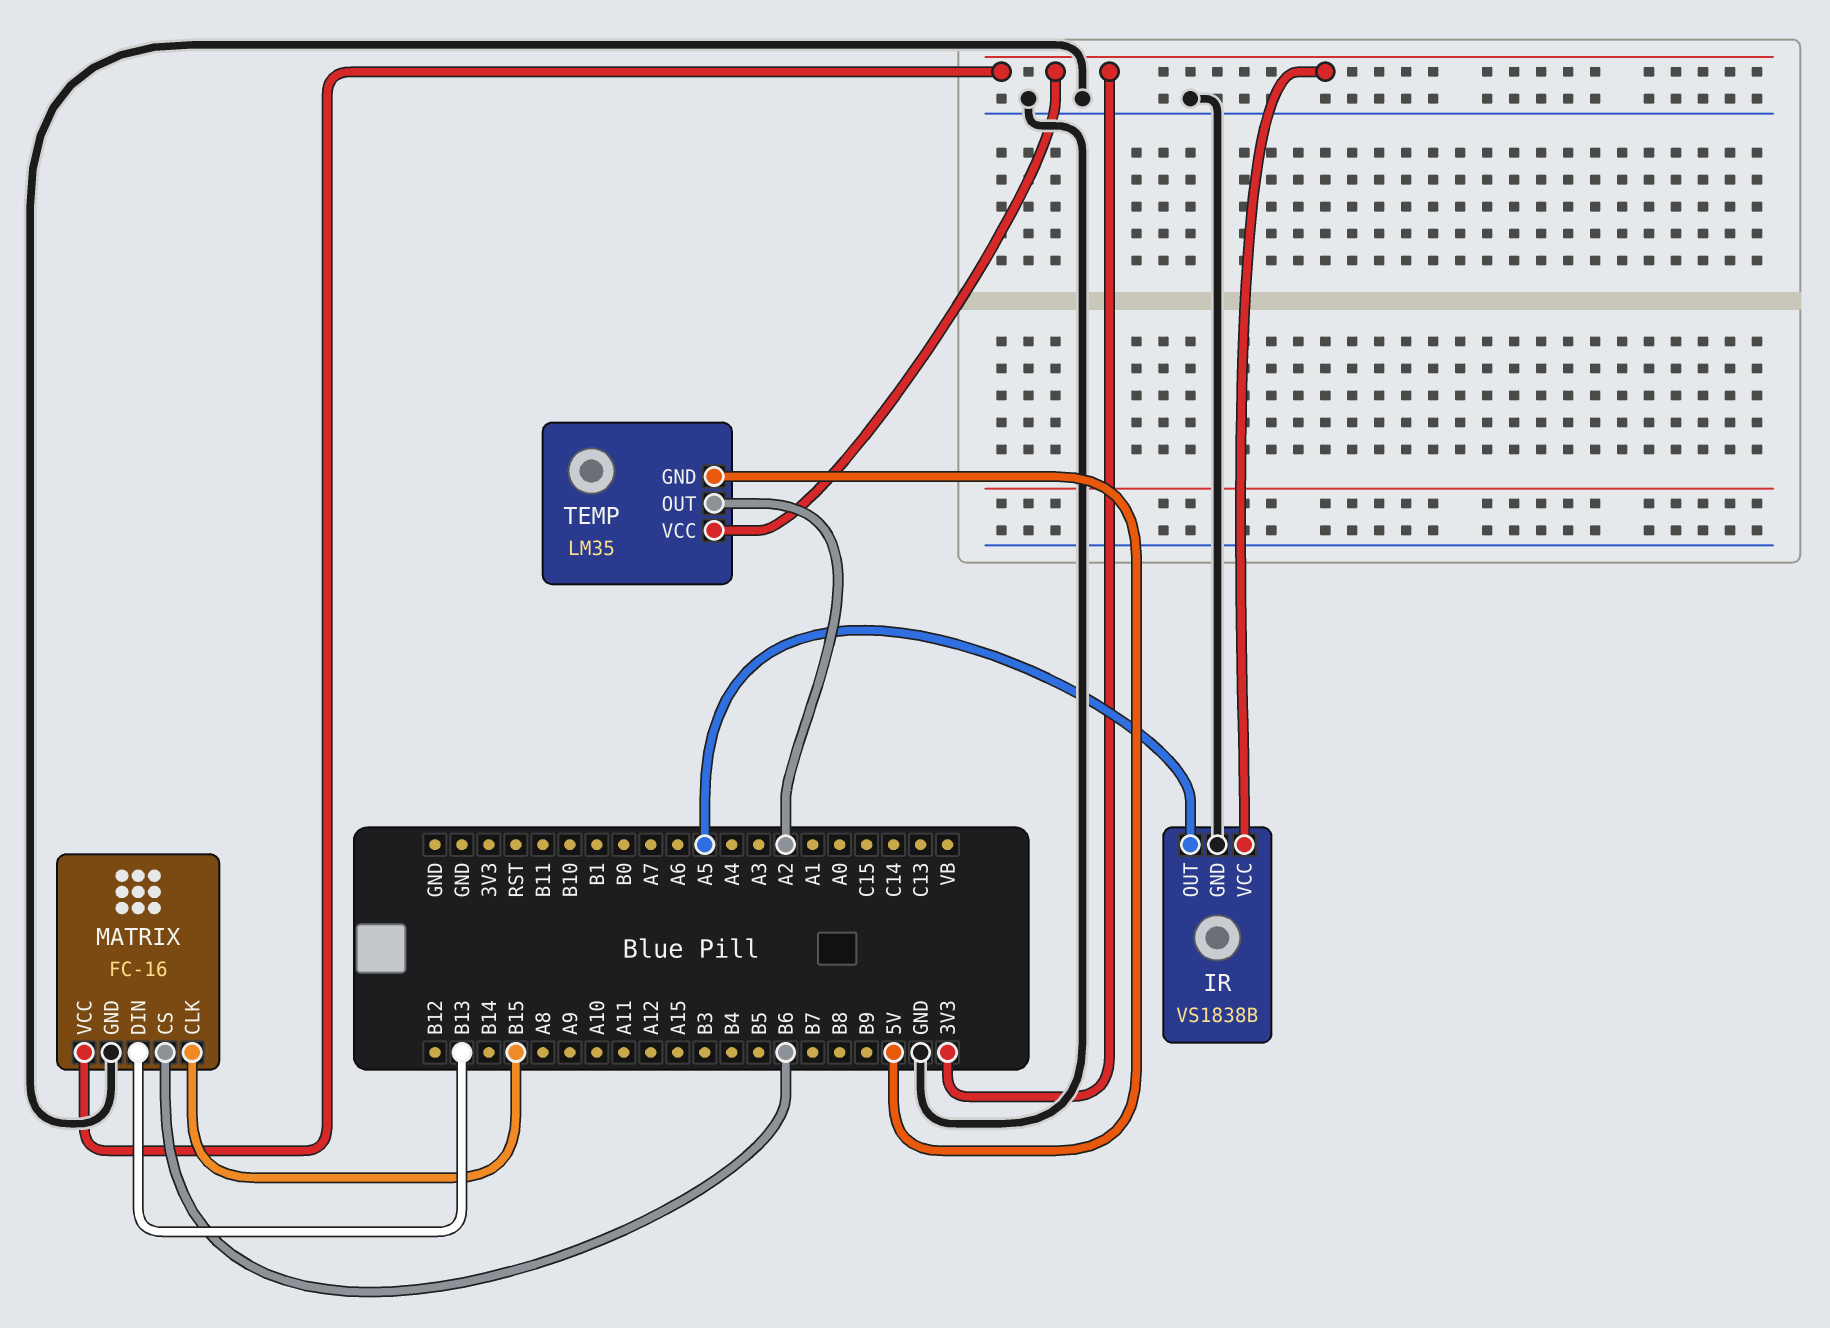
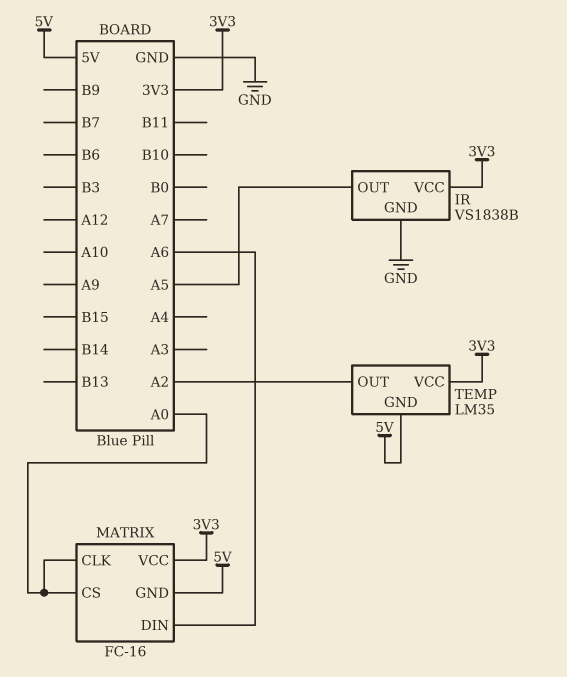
MATRIX pin CLK: B15 -> A0
MATRIX pin CS: B6 -> A0
MATRIX pin DIN: B13 -> A6
MATRIX pin GND: GND -> 5V

